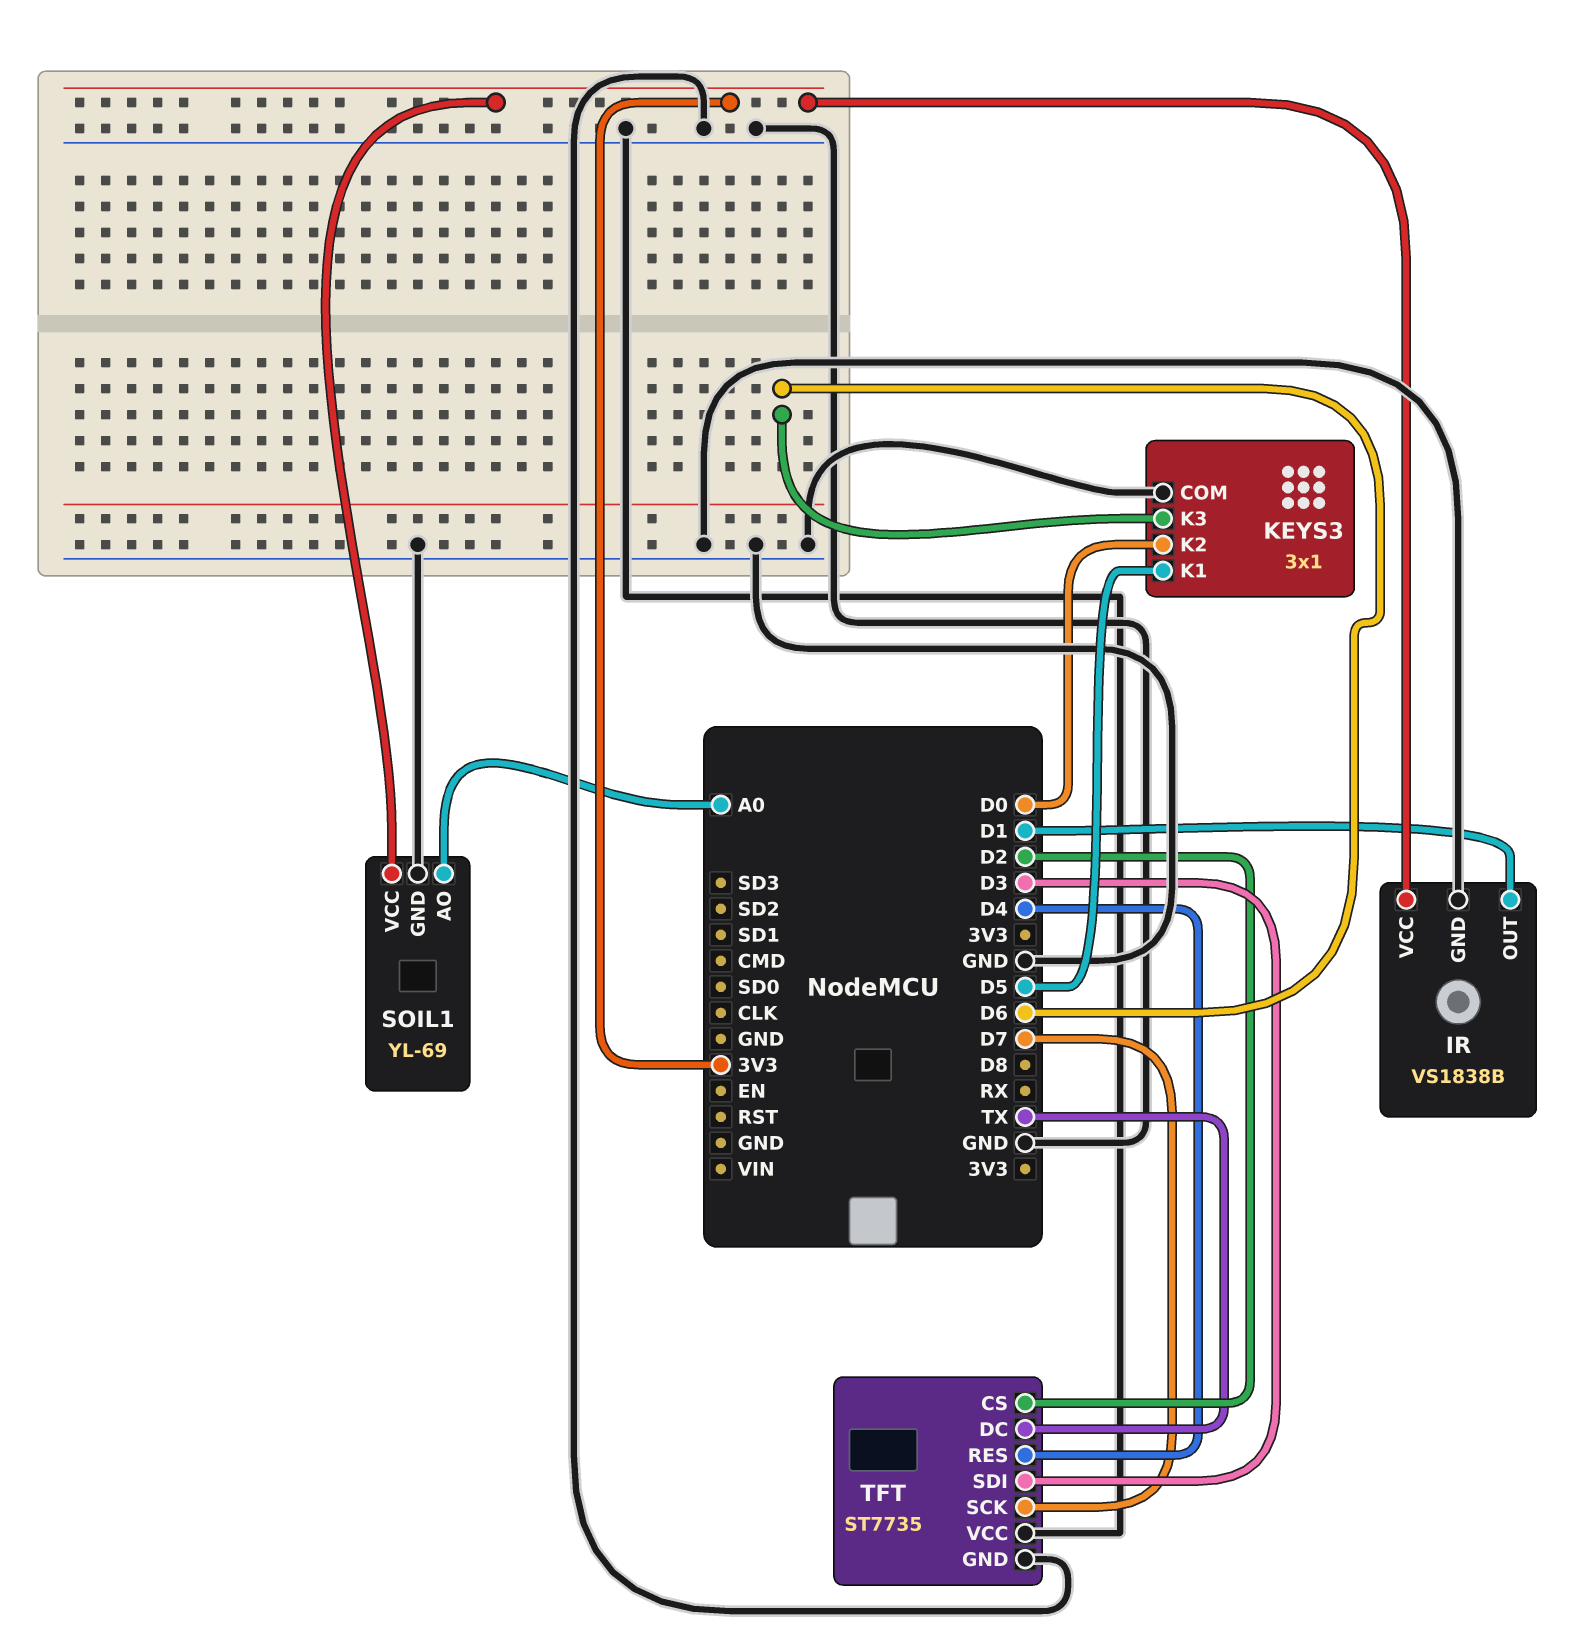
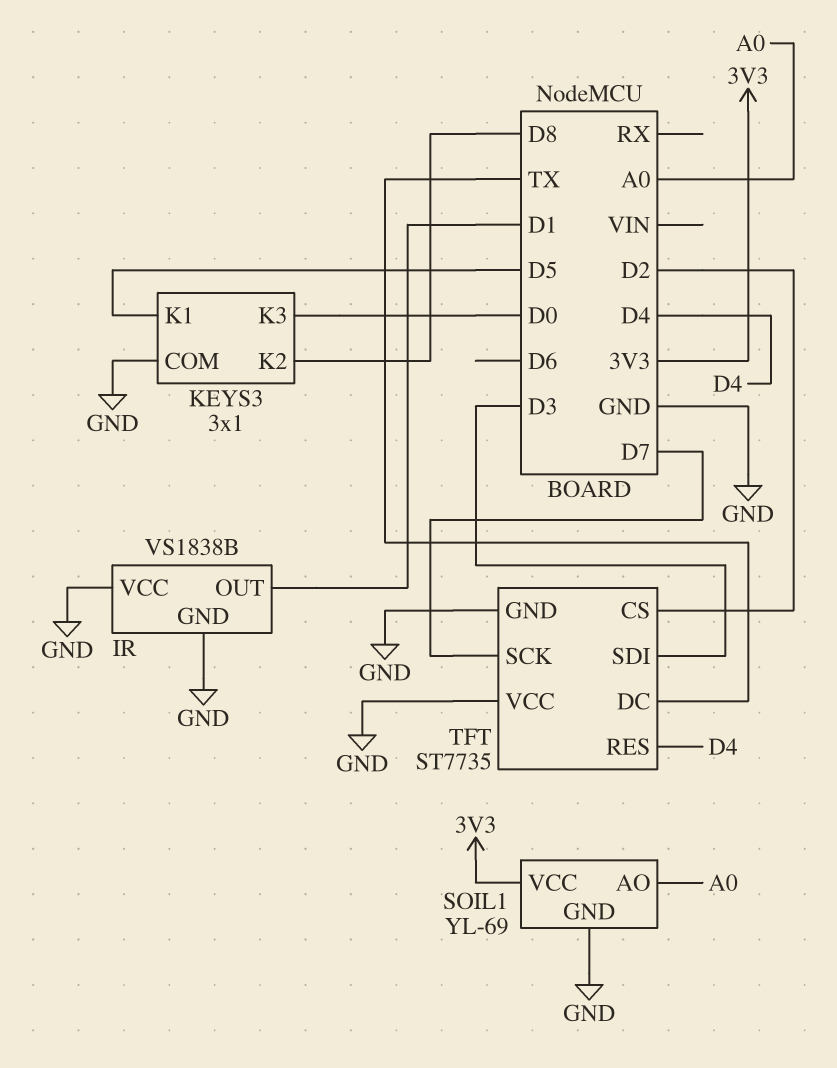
IR pin VCC: 3V3 -> GND
KEYS3 pin K2: D0 -> D8
KEYS3 pin K3: D6 -> D0

